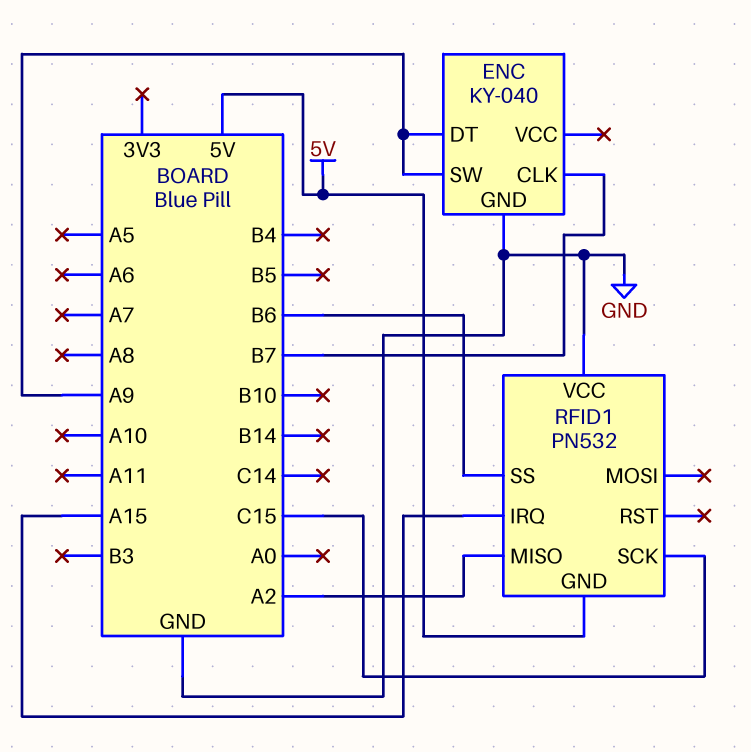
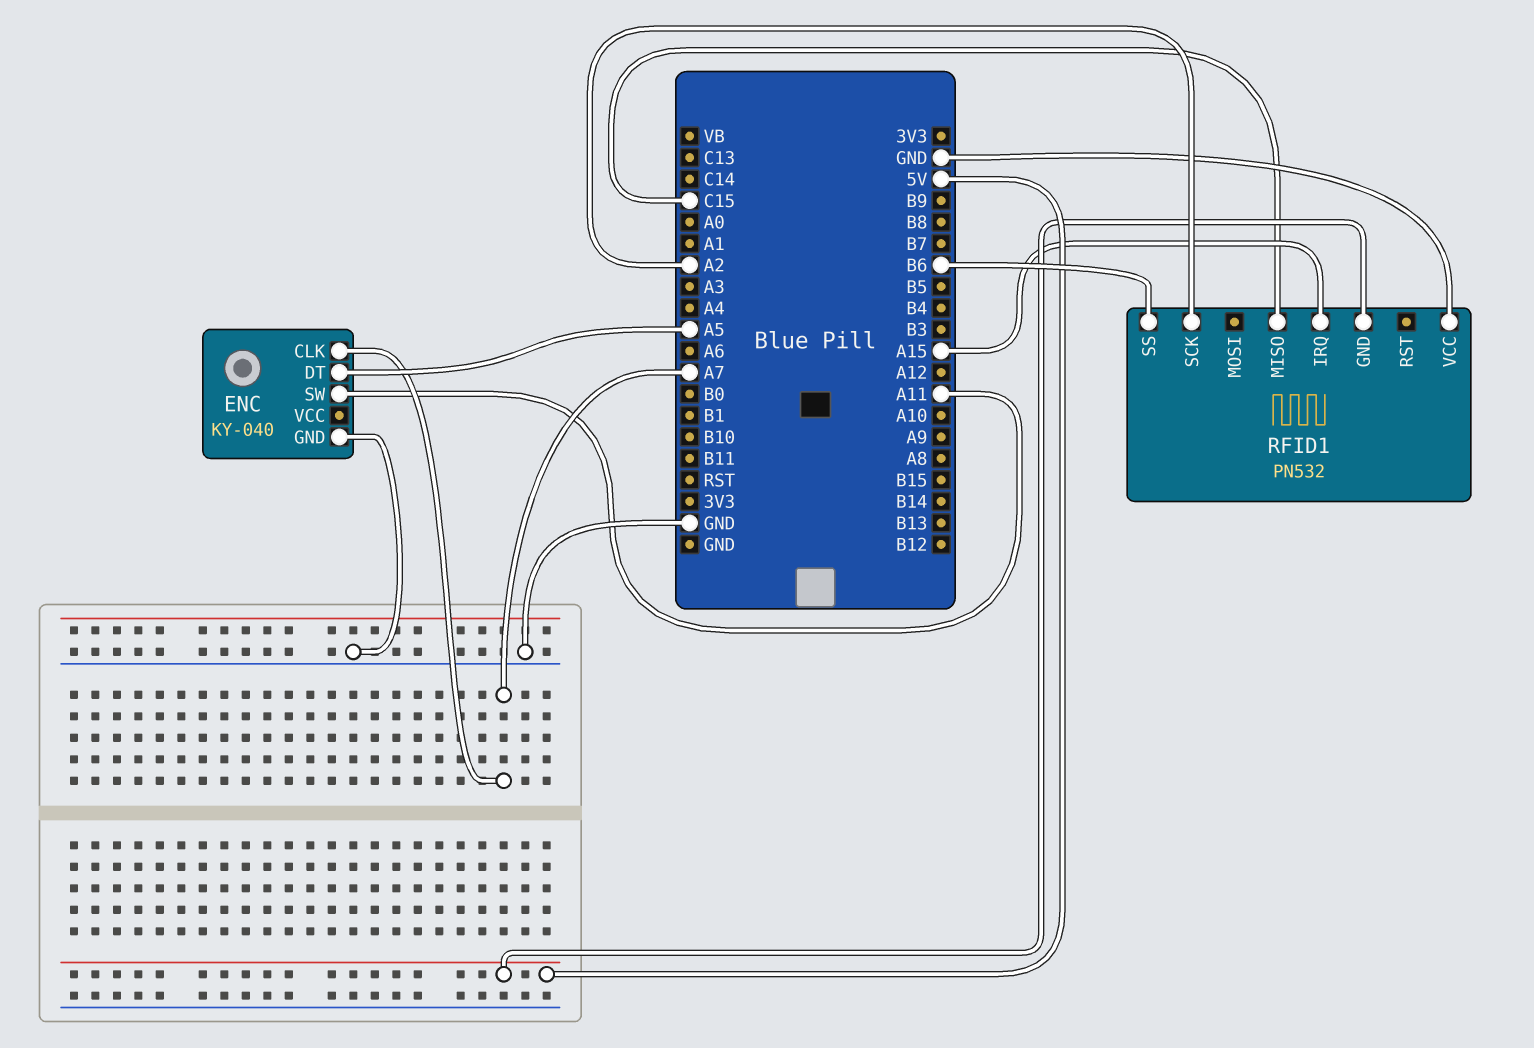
ENC pin CLK: B7 -> A7
ENC pin DT: A9 -> A5
ENC pin SW: A9 -> A11
RFID1 pin MISO: A2 -> C15
RFID1 pin SCK: C15 -> A2

